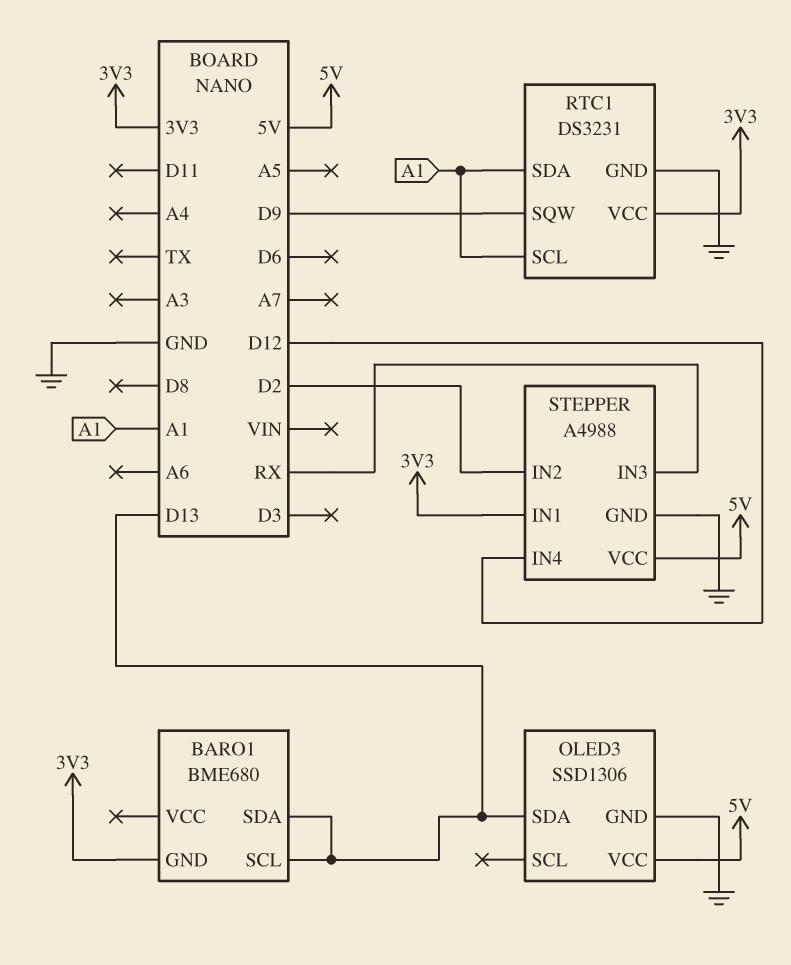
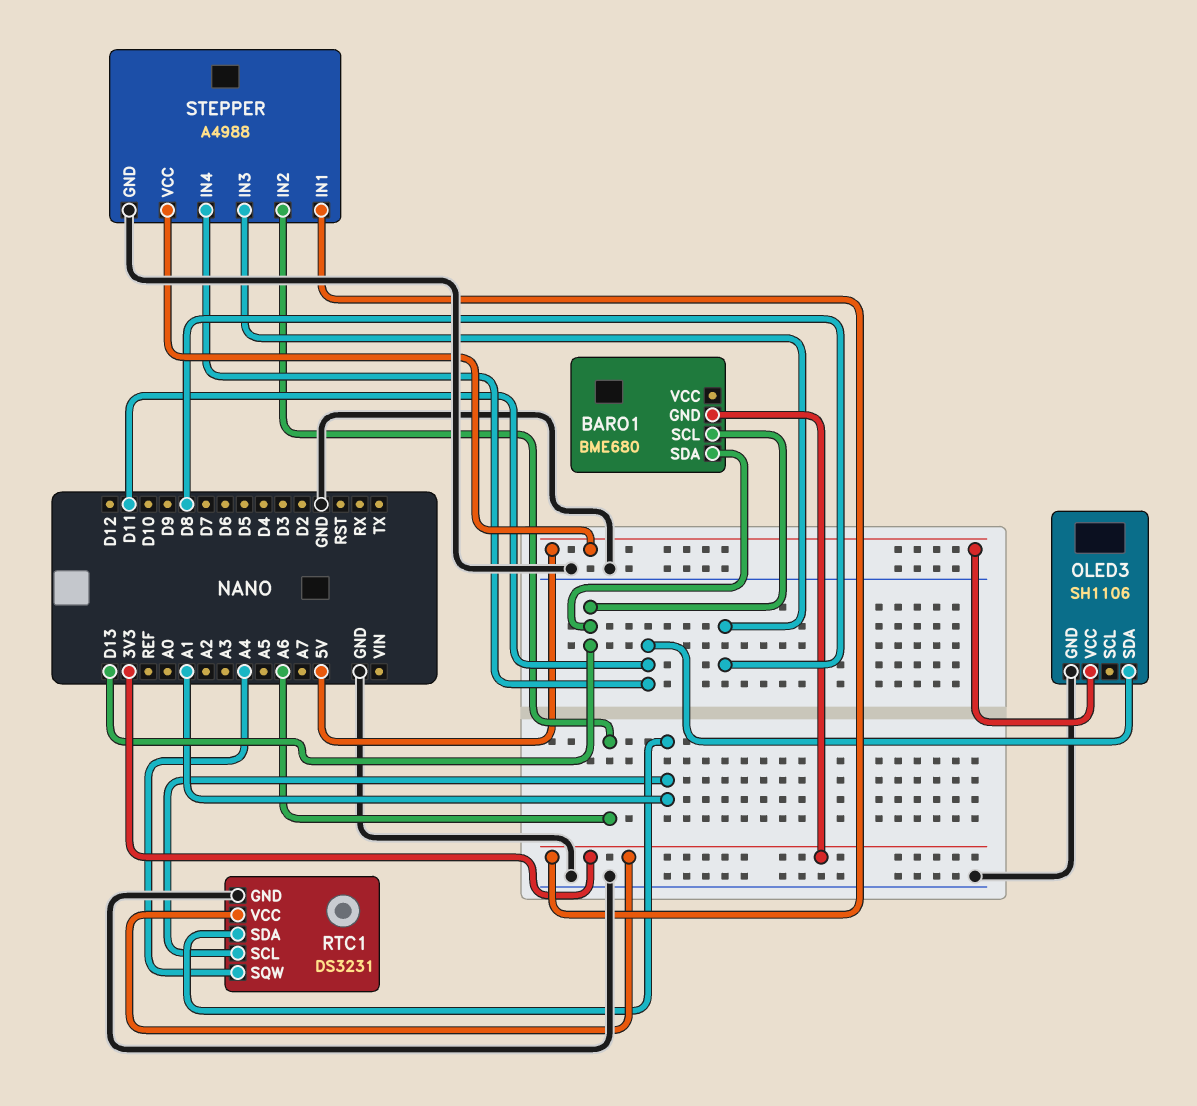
OLED3: SSD1306 -> SH1106
OLED3 pin SDA: D13 -> D11
RTC1 pin SQW: D9 -> A4
STEPPER pin IN2: D2 -> A6
STEPPER pin IN3: RX -> D8
STEPPER pin IN4: D12 -> D11

